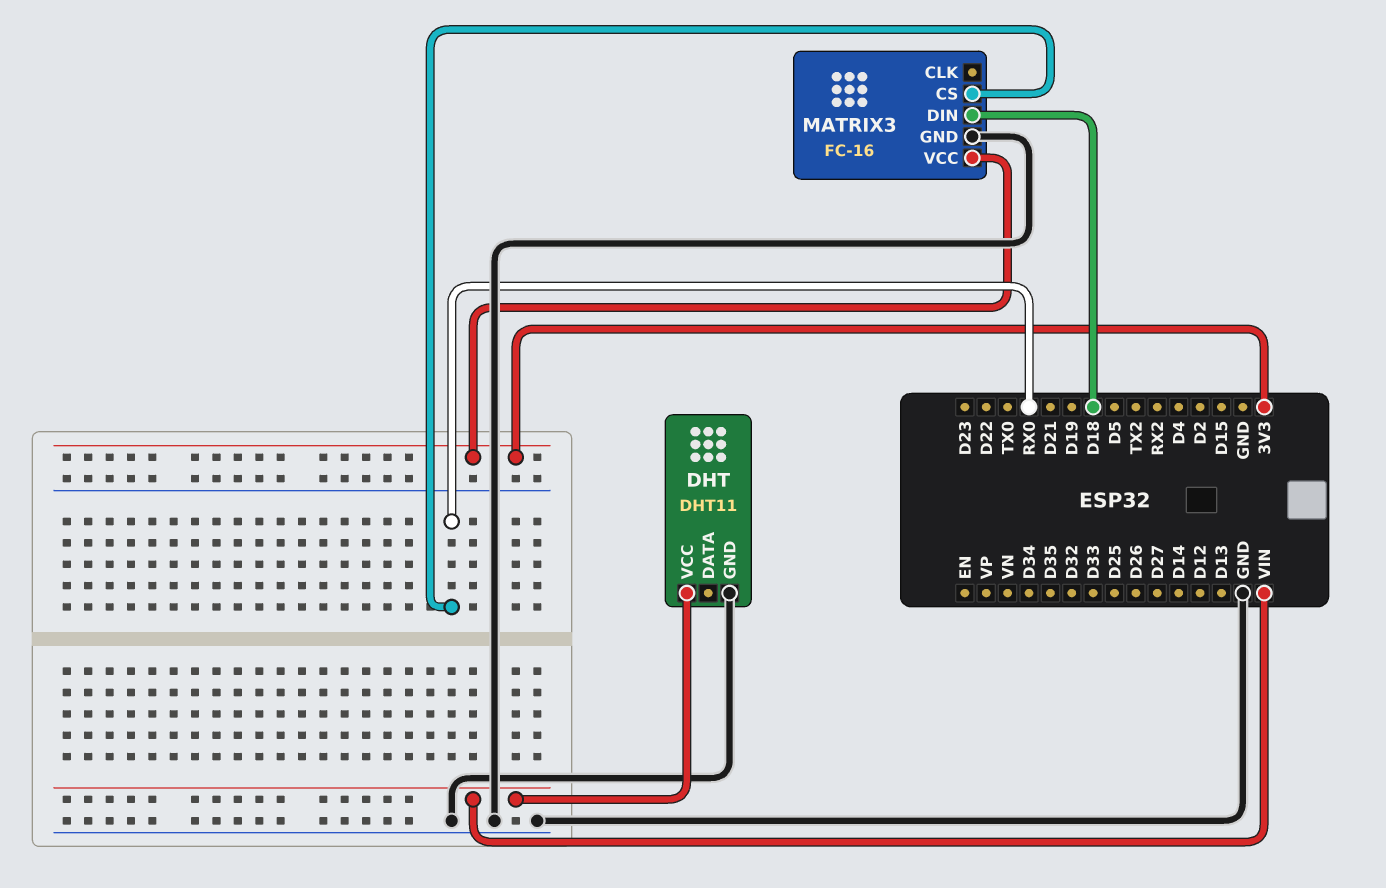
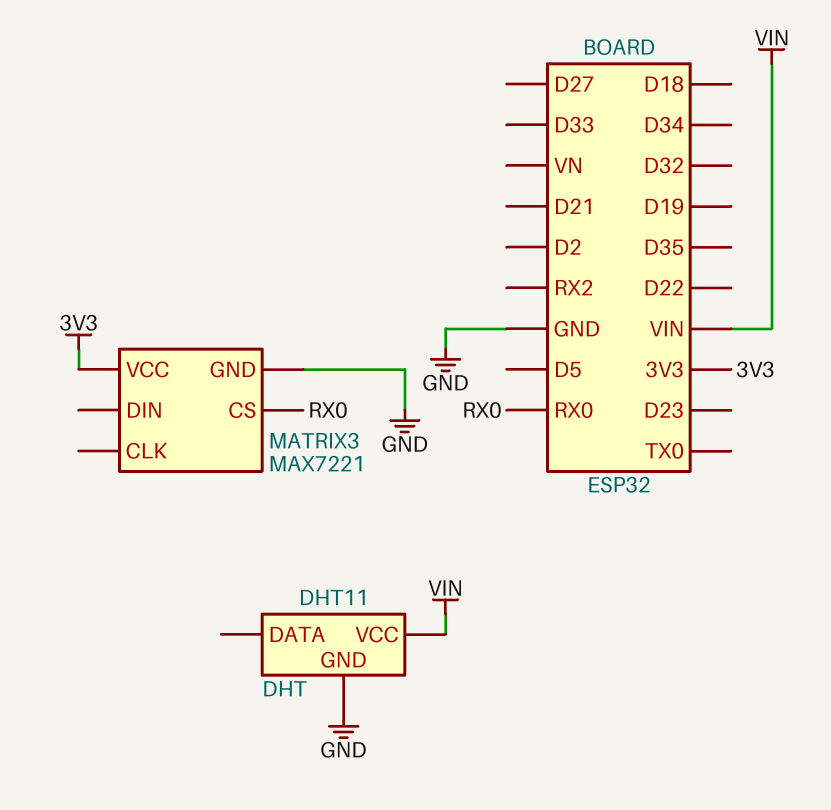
MATRIX3: FC-16 -> MAX7221
MATRIX3 pin DIN: D18 -> none

